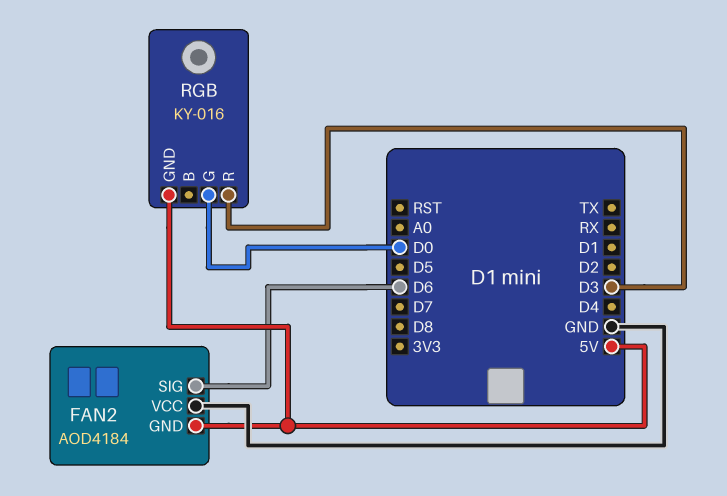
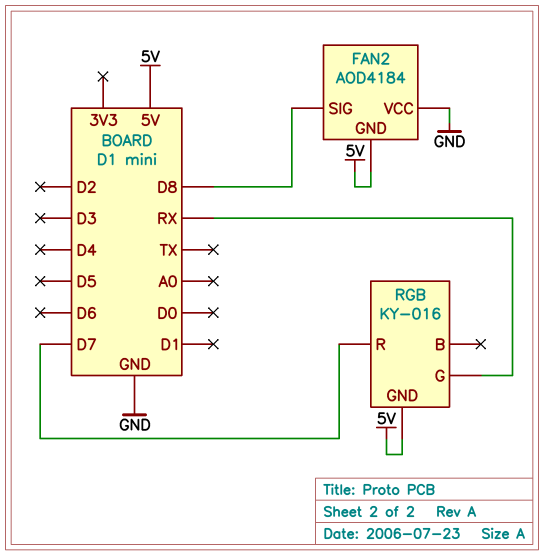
FAN2 pin SIG: D6 -> D8
RGB pin G: D0 -> RX
RGB pin R: D3 -> D7

